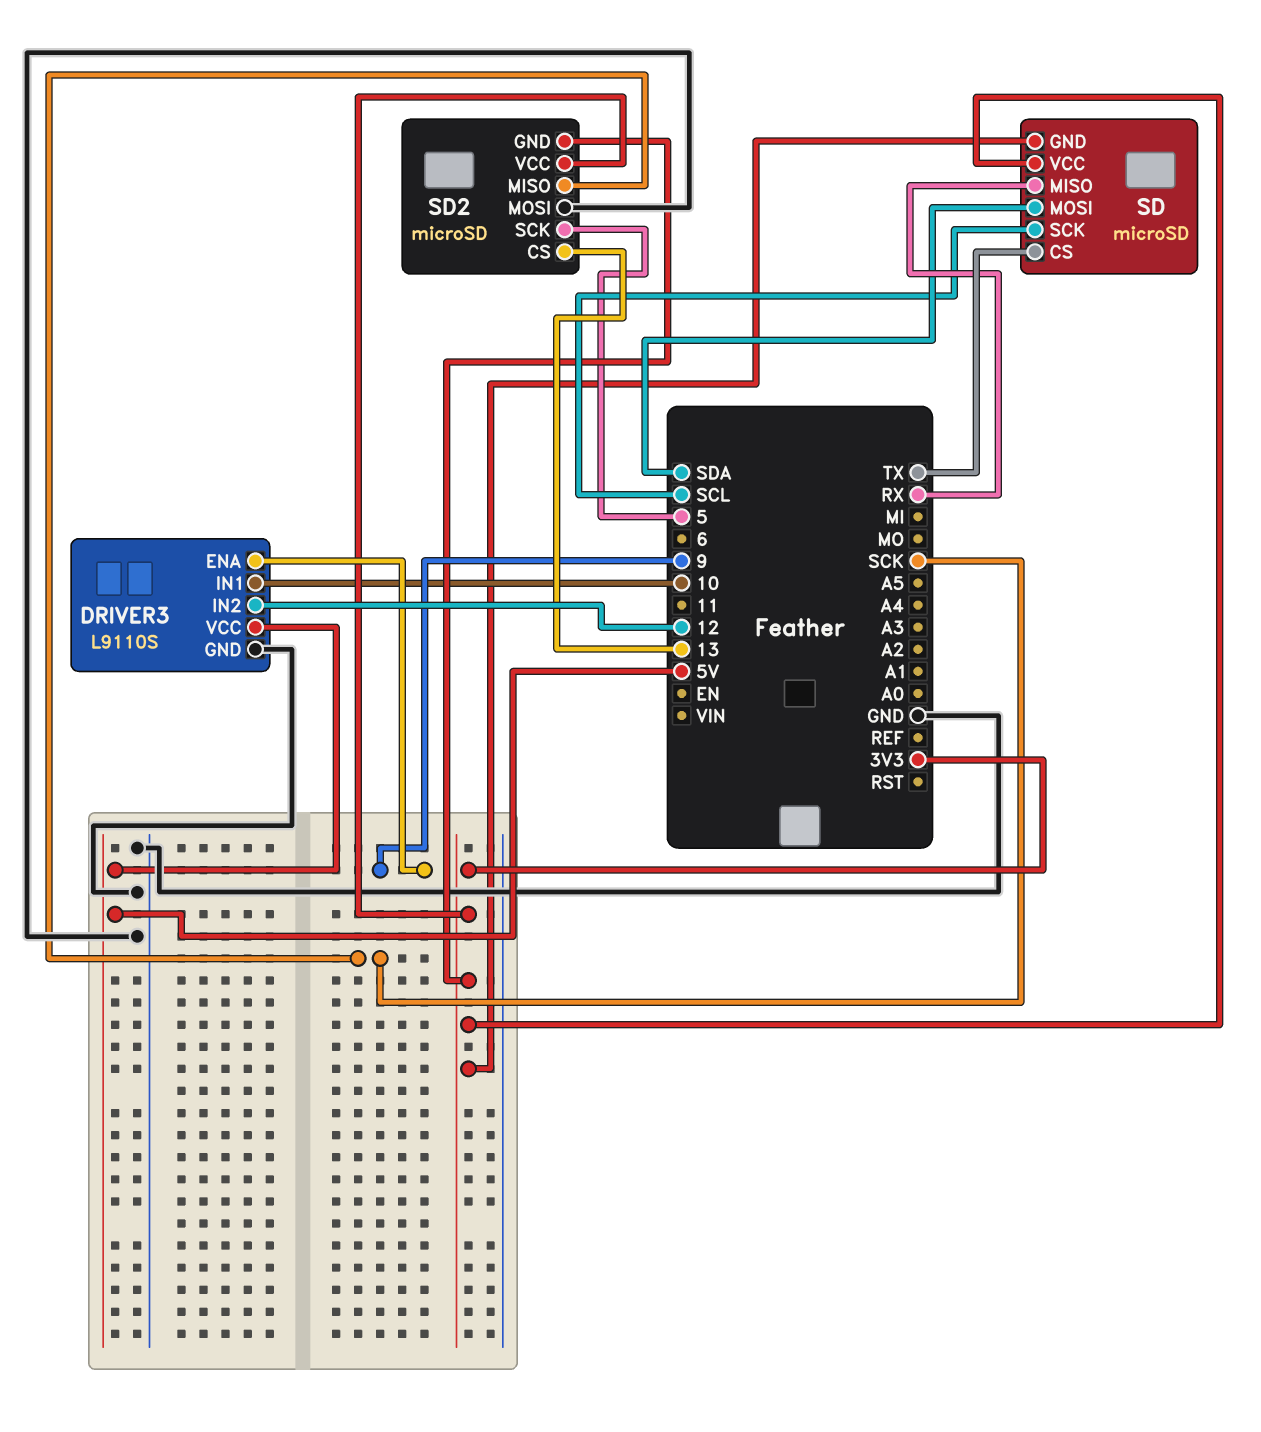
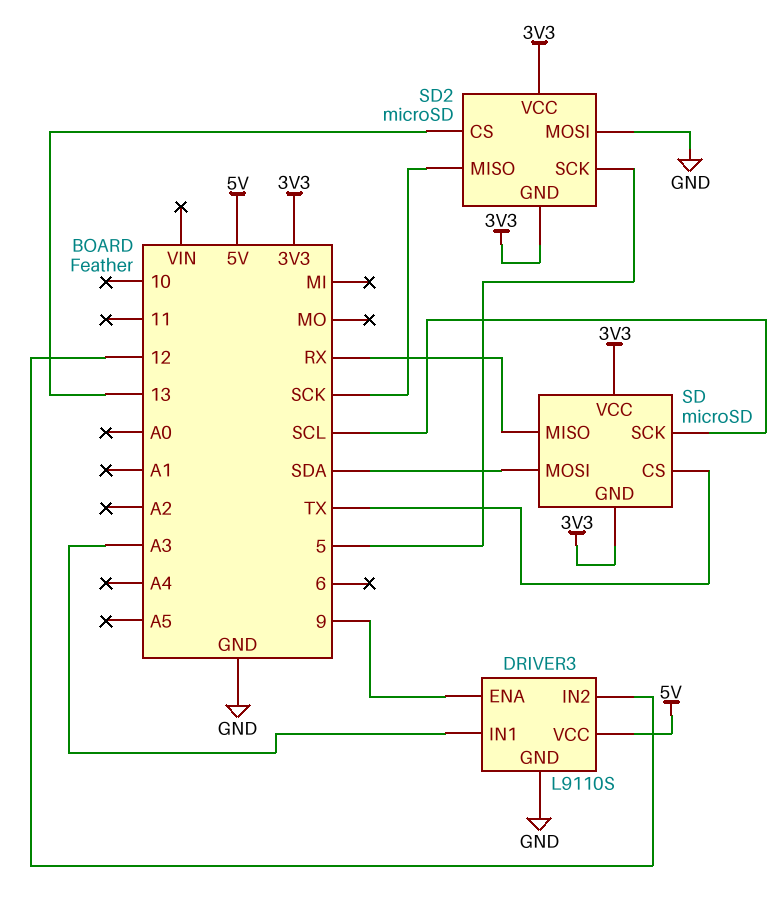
DRIVER3 pin IN1: 10 -> A3

